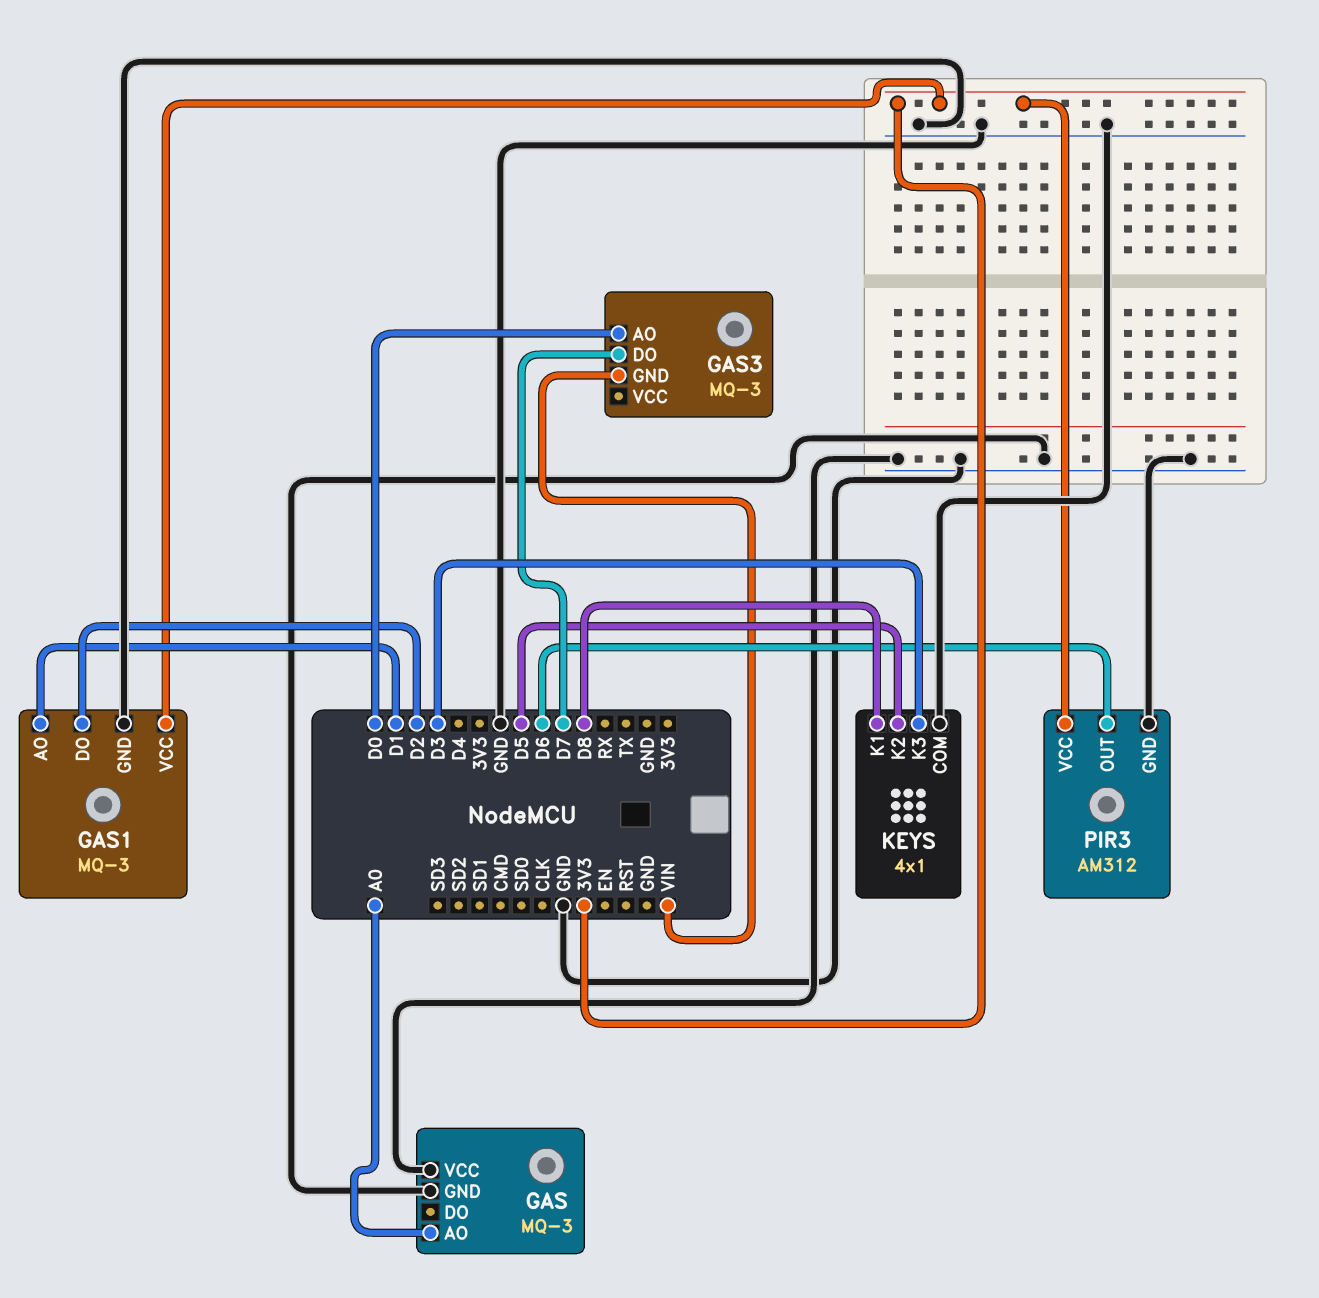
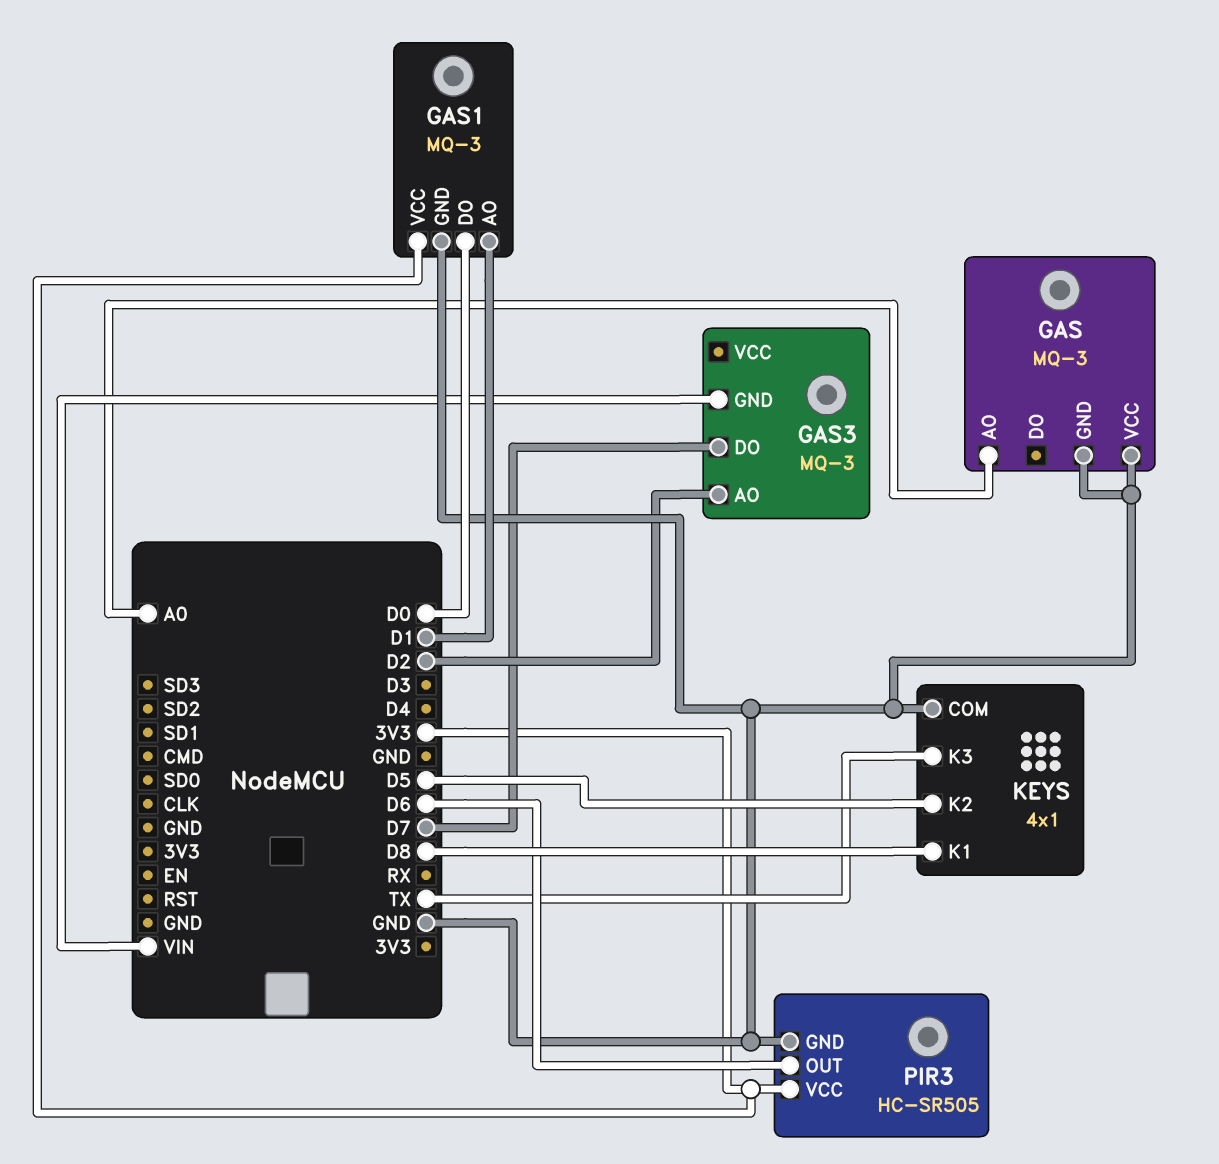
GAS1 pin DO: D2 -> D0
GAS3 pin AO: D0 -> D2
KEYS pin K3: D3 -> TX
PIR3: AM312 -> HC-SR505

